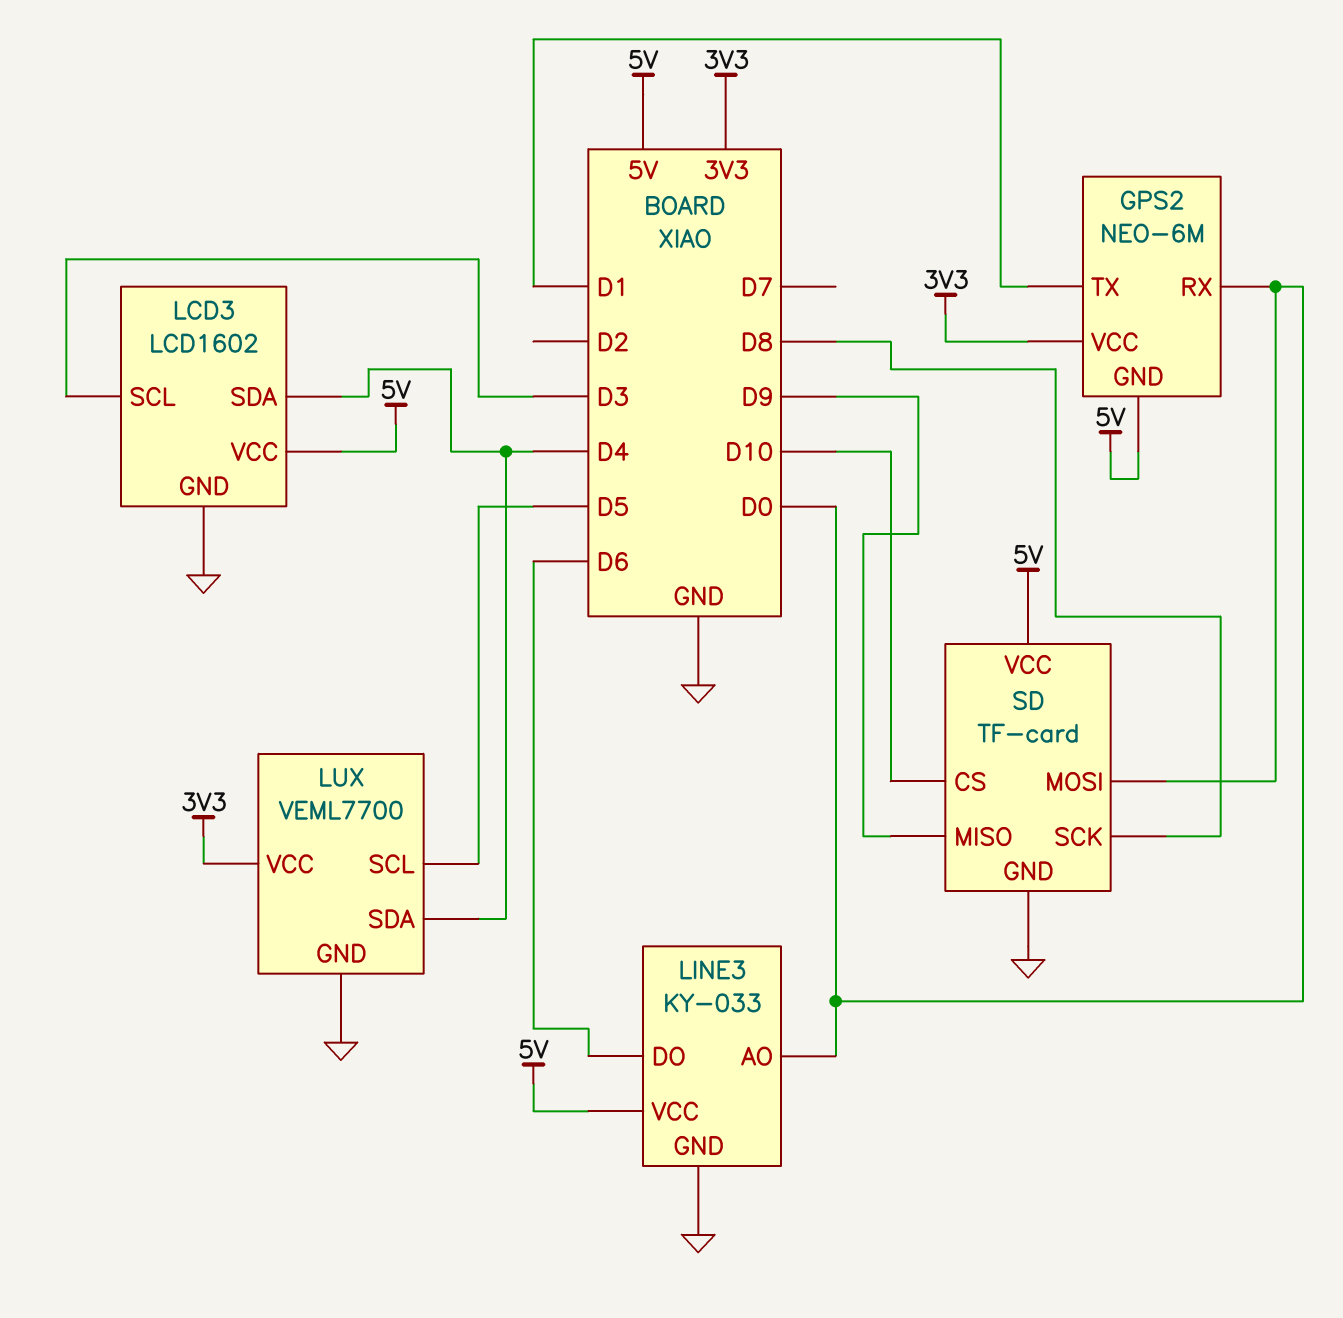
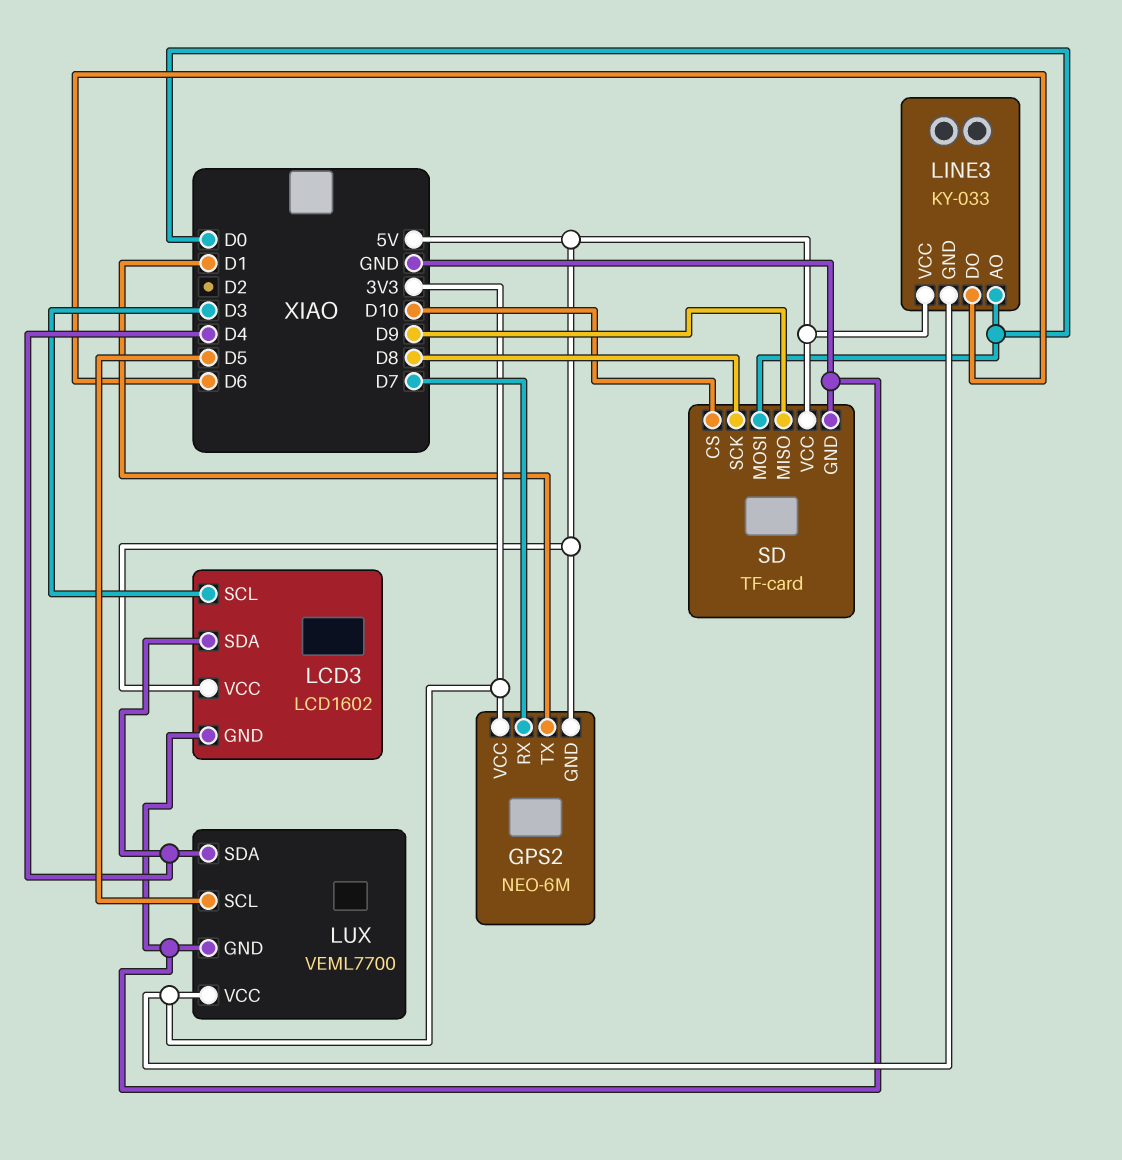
GPS2 pin RX: D0 -> D7
LINE3 pin GND: GND -> 3V3

